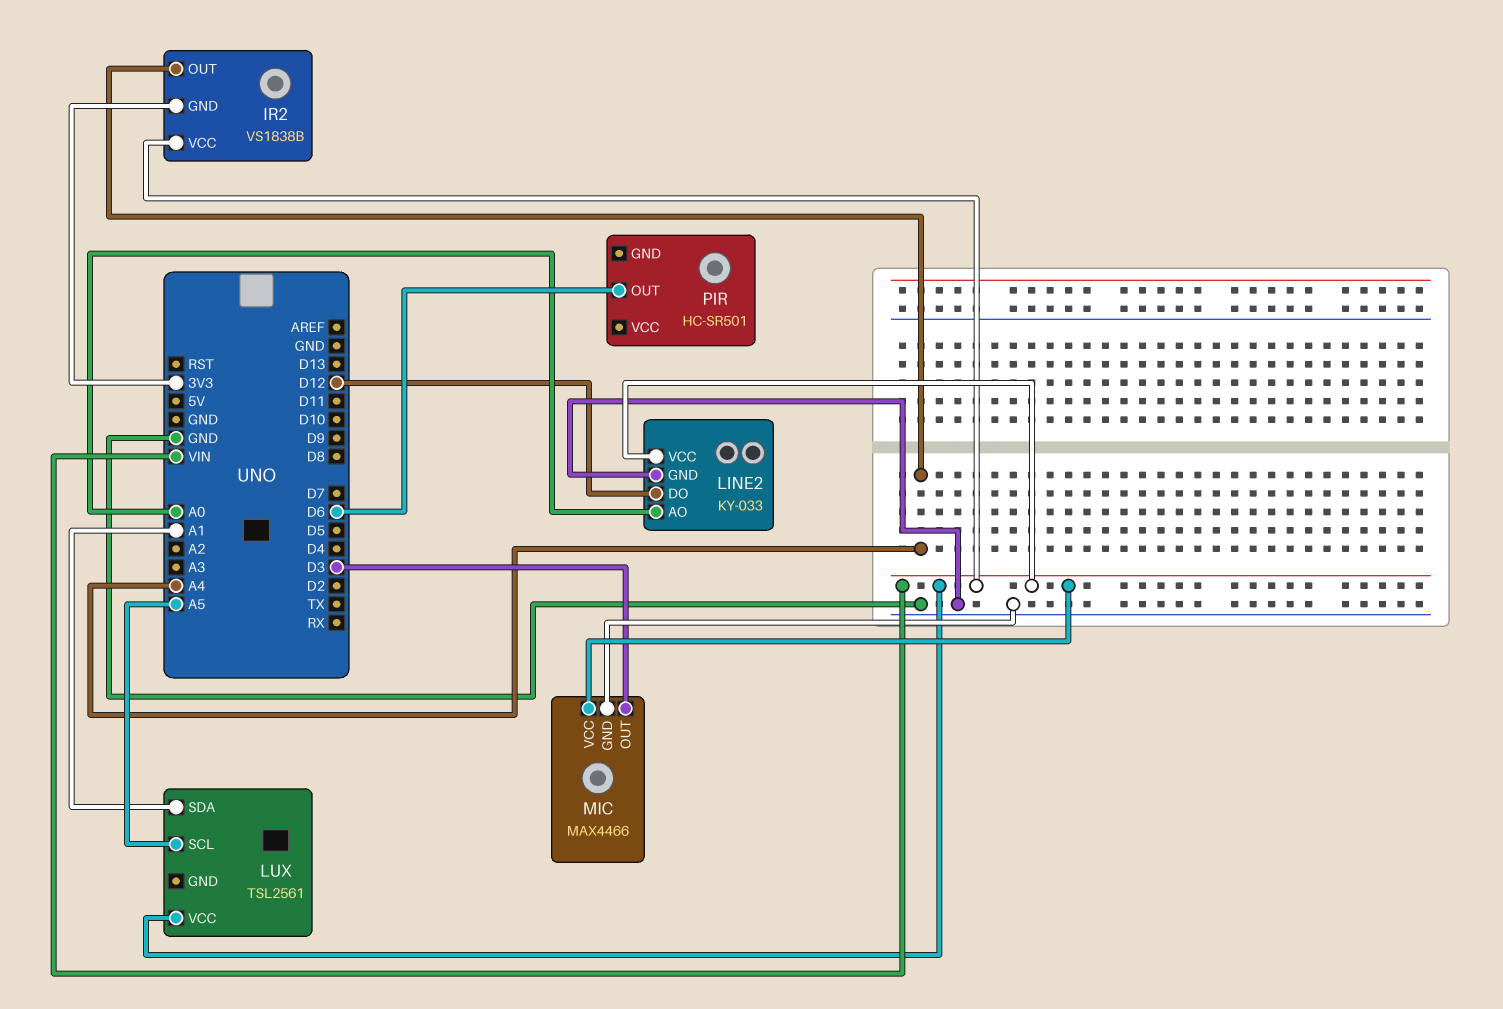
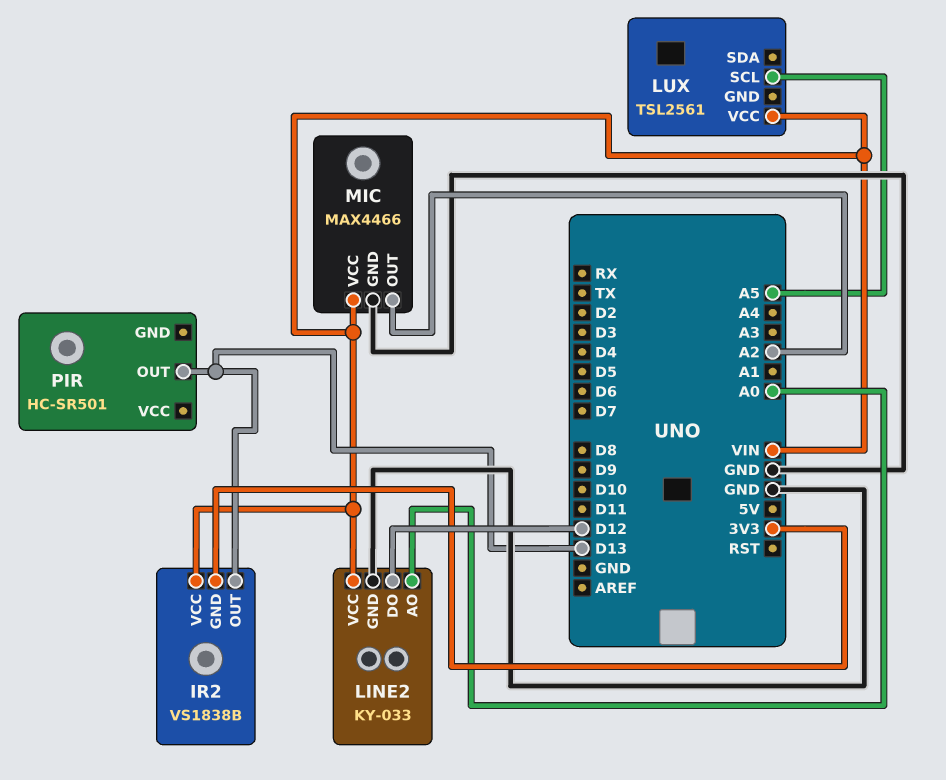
IR2 pin OUT: A4 -> D13
LUX pin SDA: A1 -> none
MIC pin OUT: D3 -> A2
PIR pin OUT: D6 -> D13

